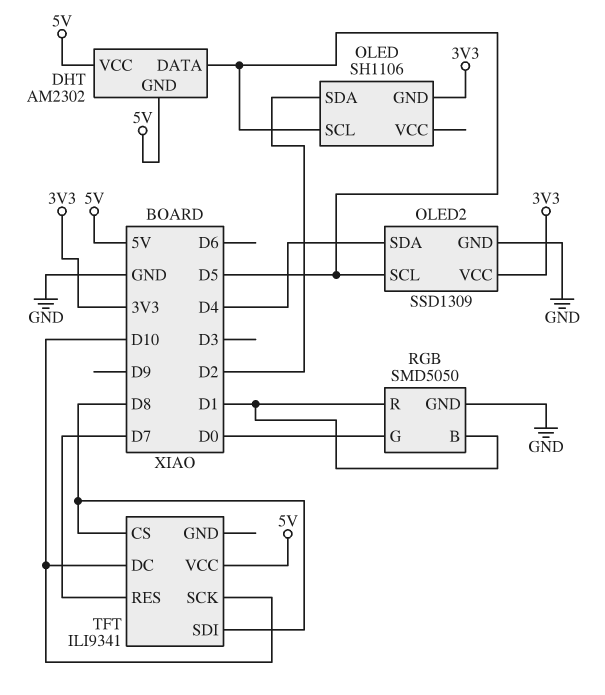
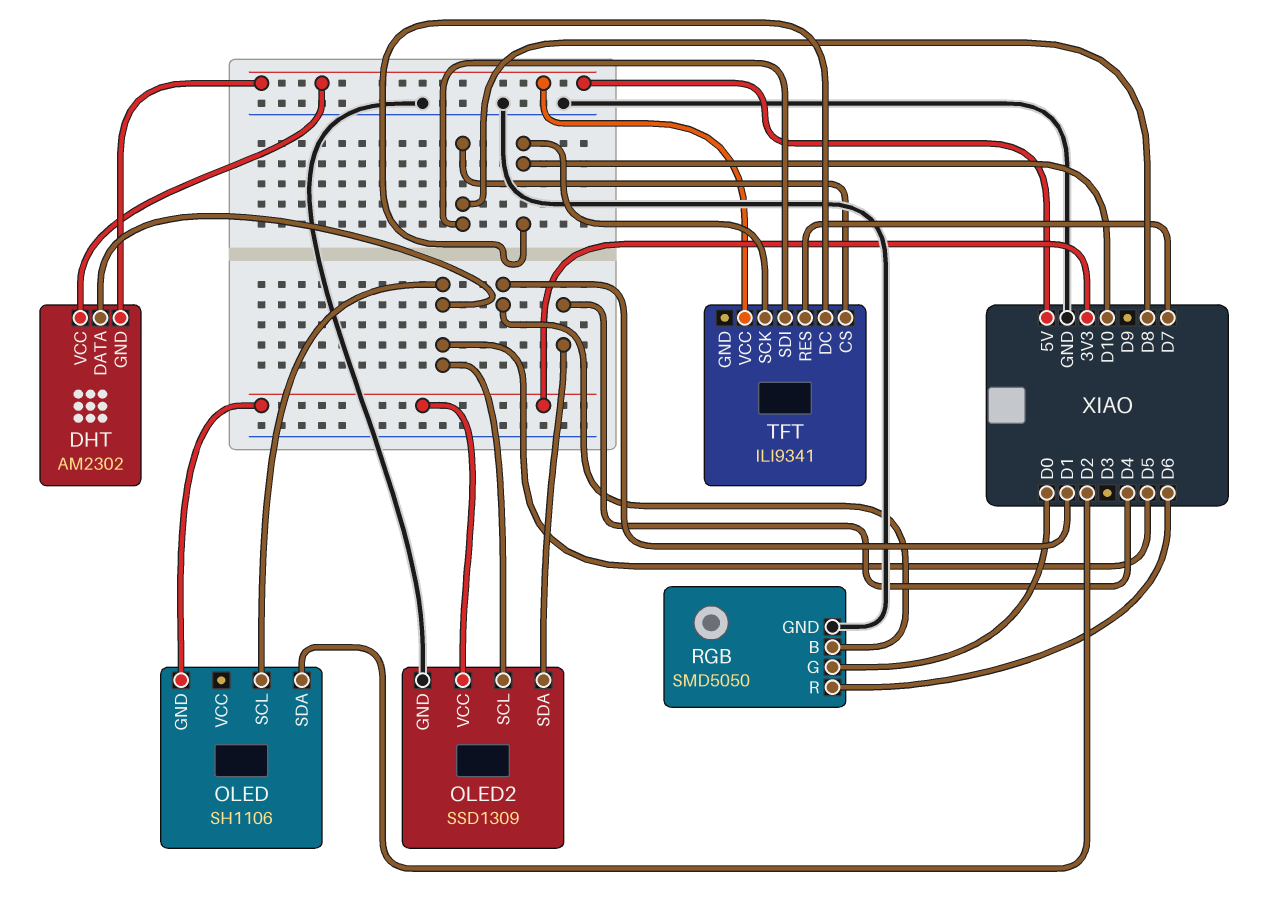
RGB pin R: D1 -> D6

